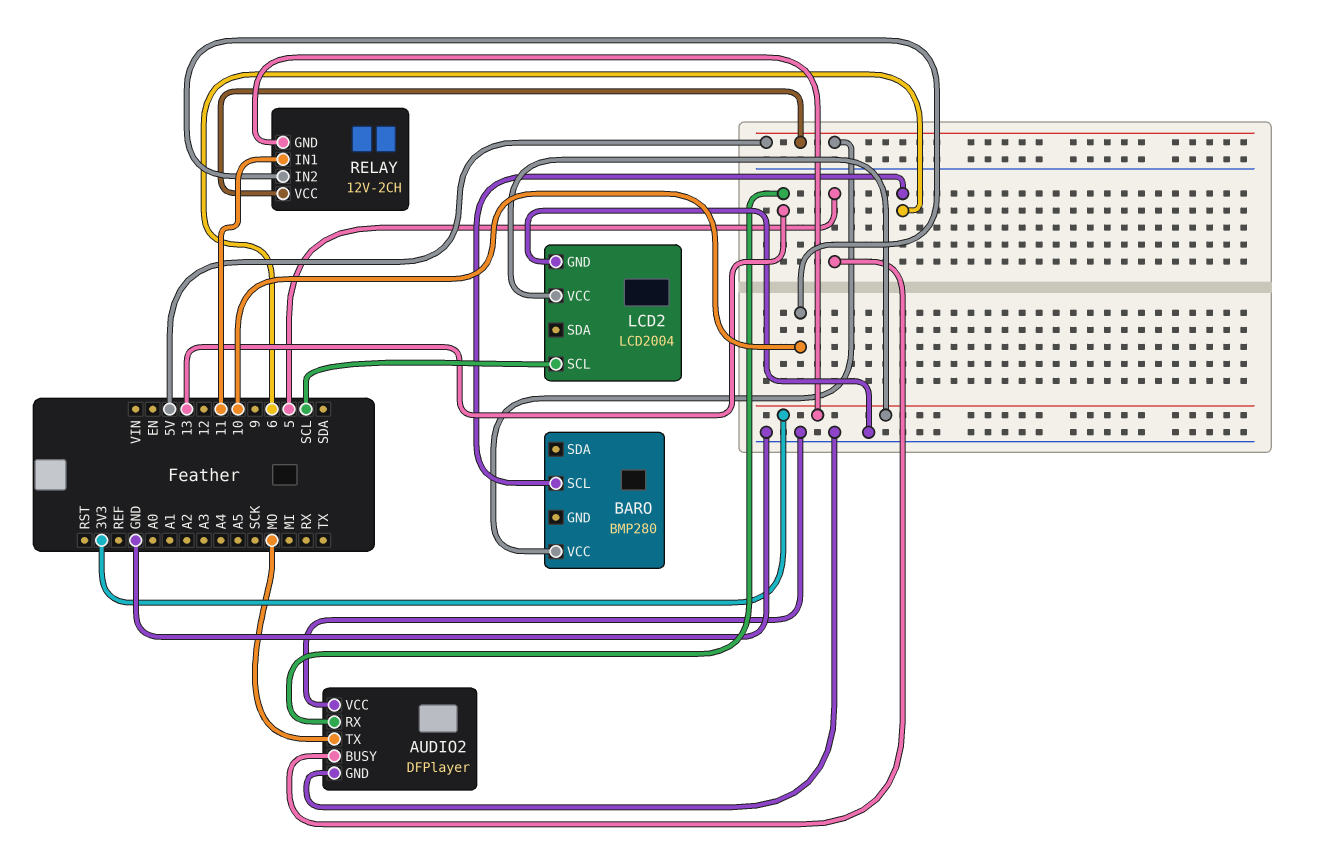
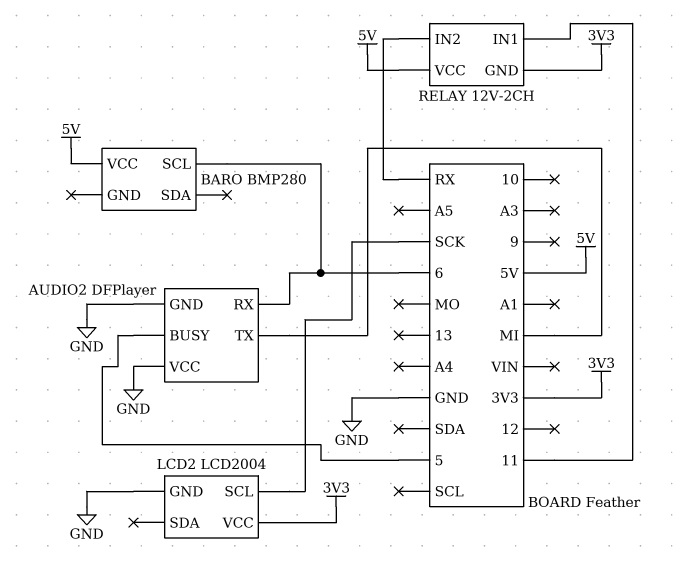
AUDIO2 pin RX: 13 -> 6
AUDIO2 pin TX: MO -> MI
LCD2 pin SCL: SCL -> SCK
RELAY pin IN2: 10 -> RX

